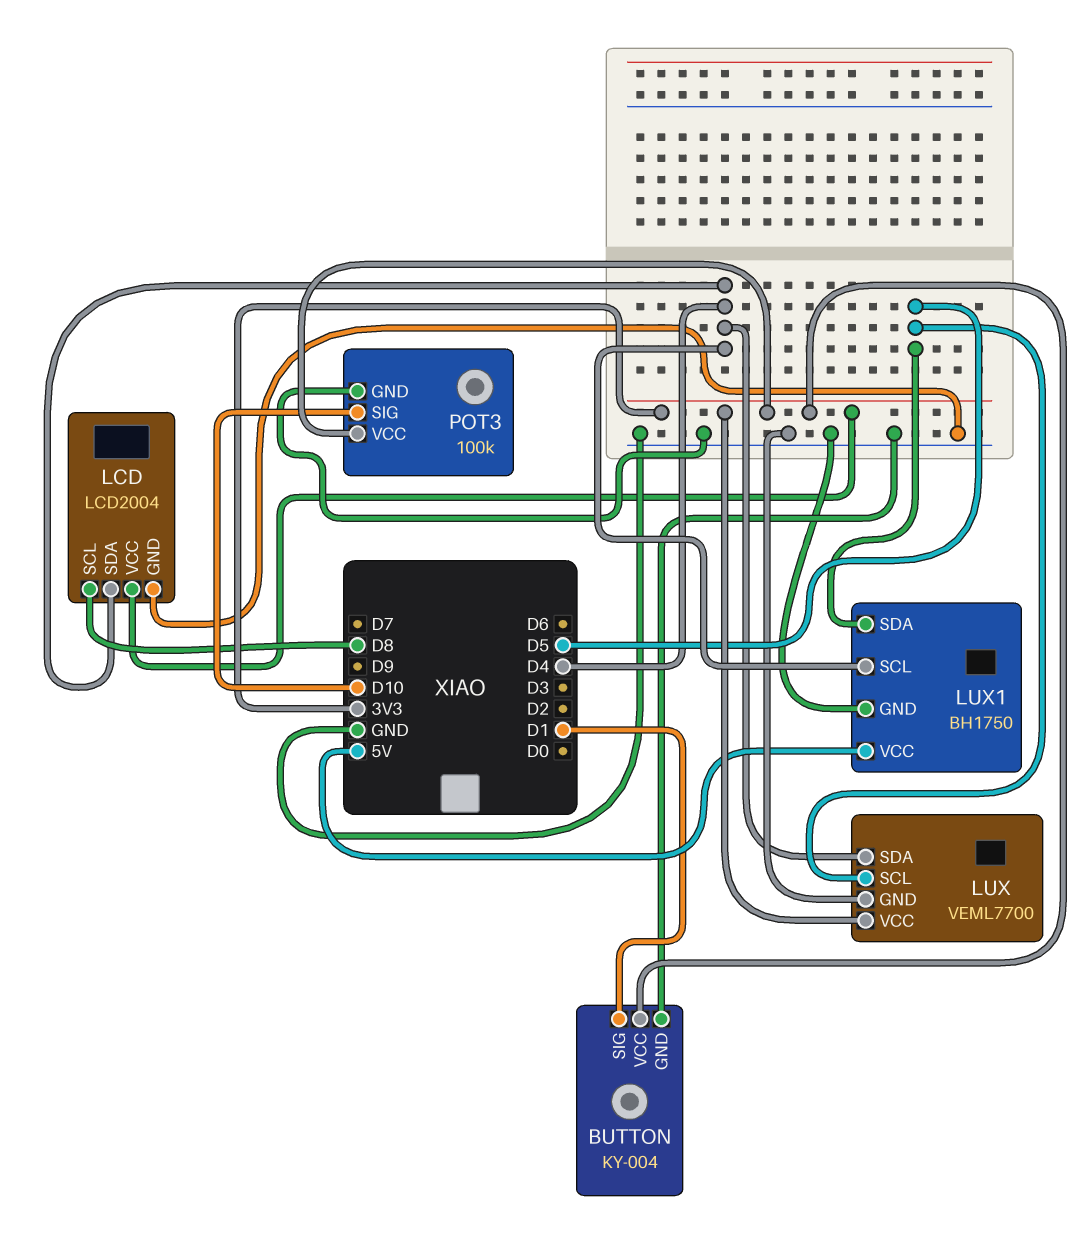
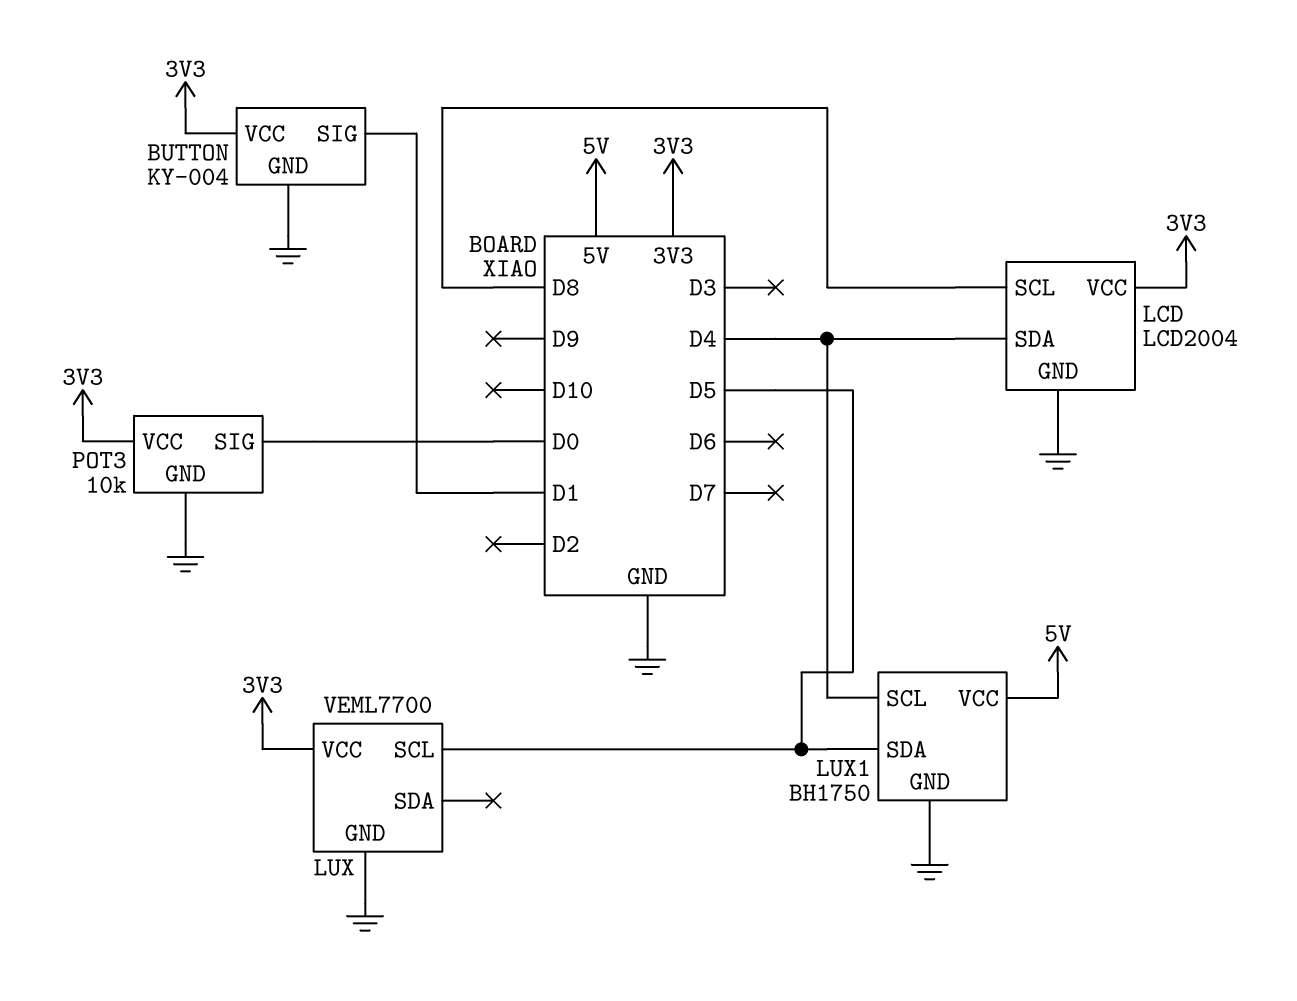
LUX pin SDA: D4 -> none
POT3: 100k -> 10k
POT3 pin SIG: D10 -> D0

